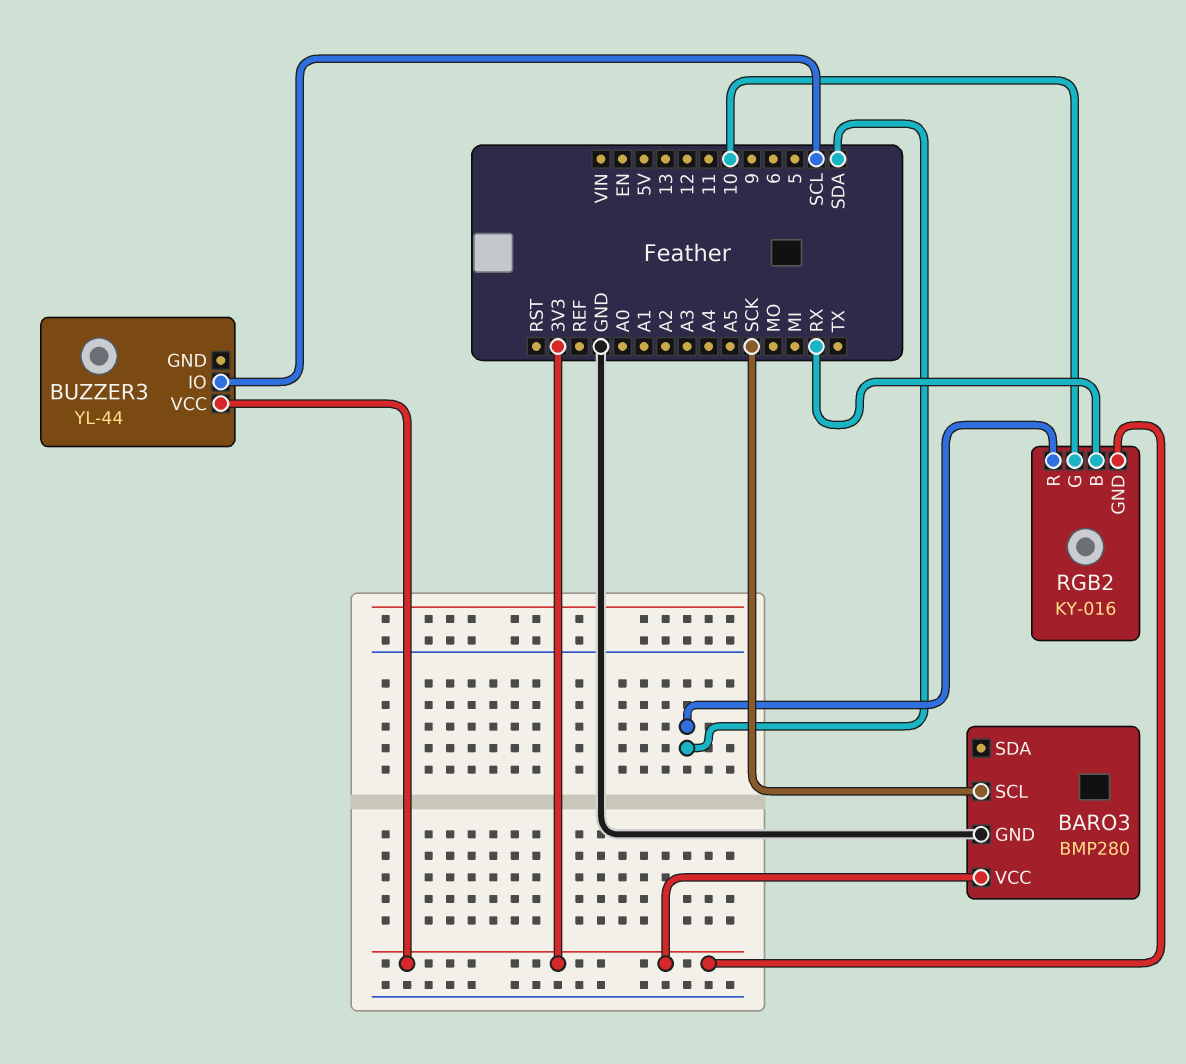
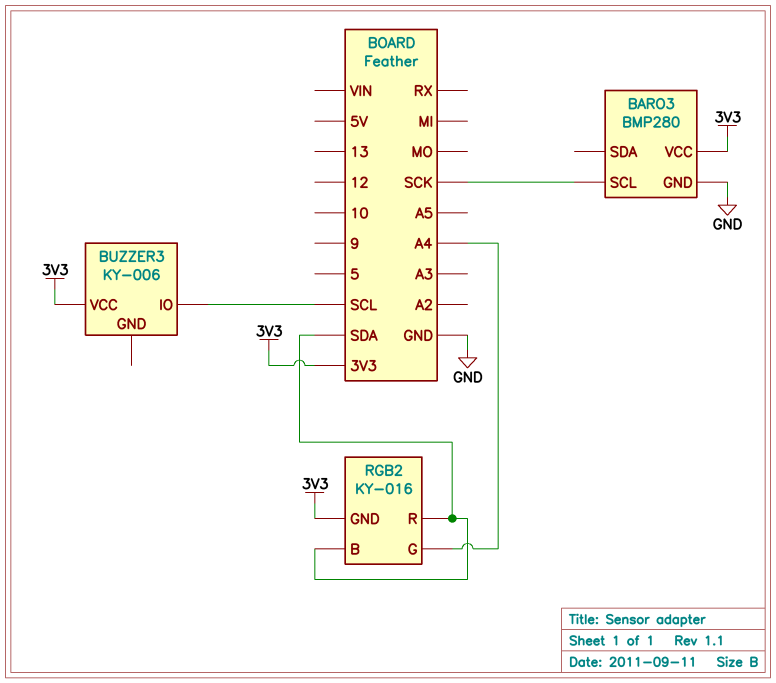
BUZZER3: YL-44 -> KY-006
RGB2 pin B: RX -> SDA
RGB2 pin G: 10 -> A4

